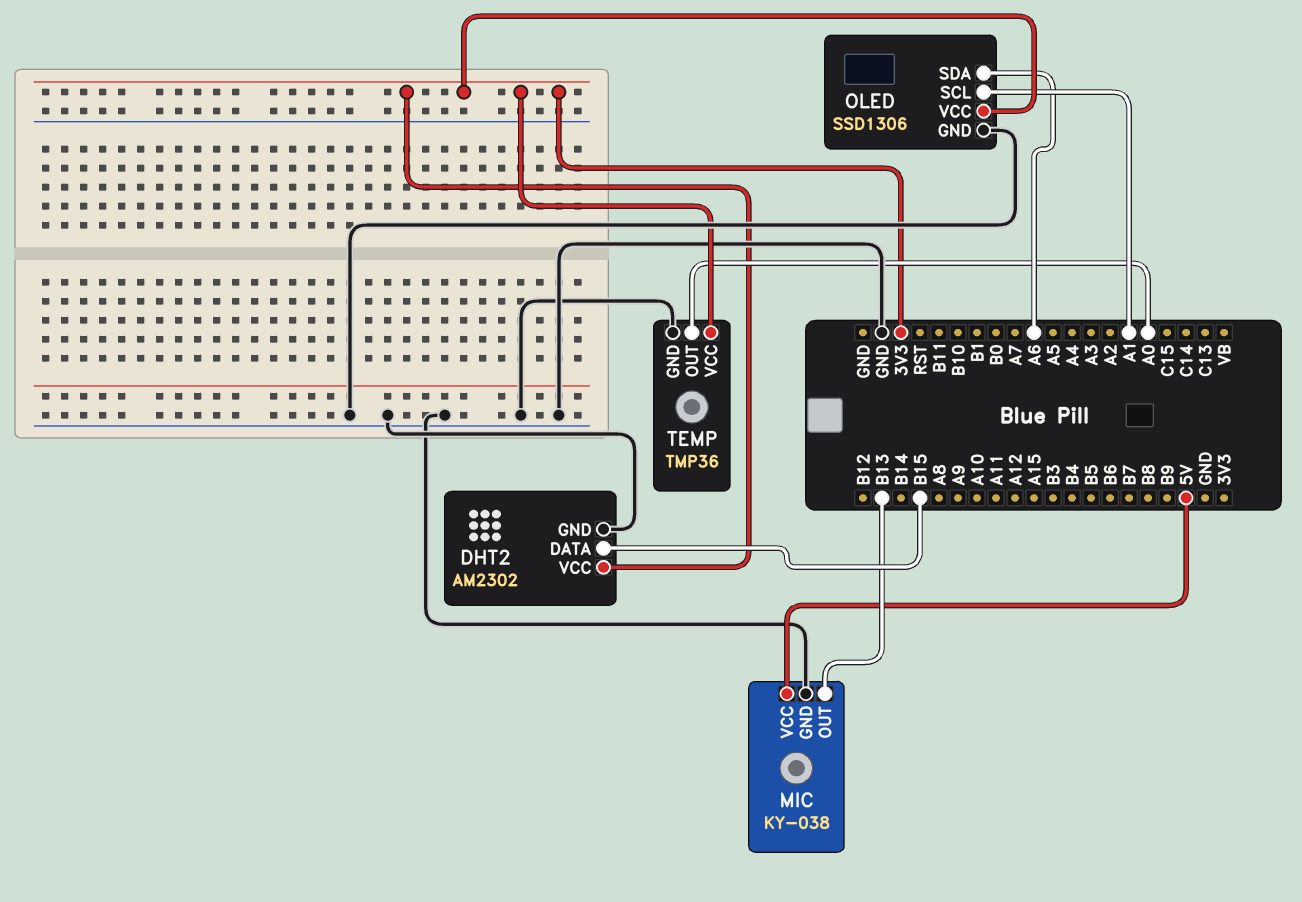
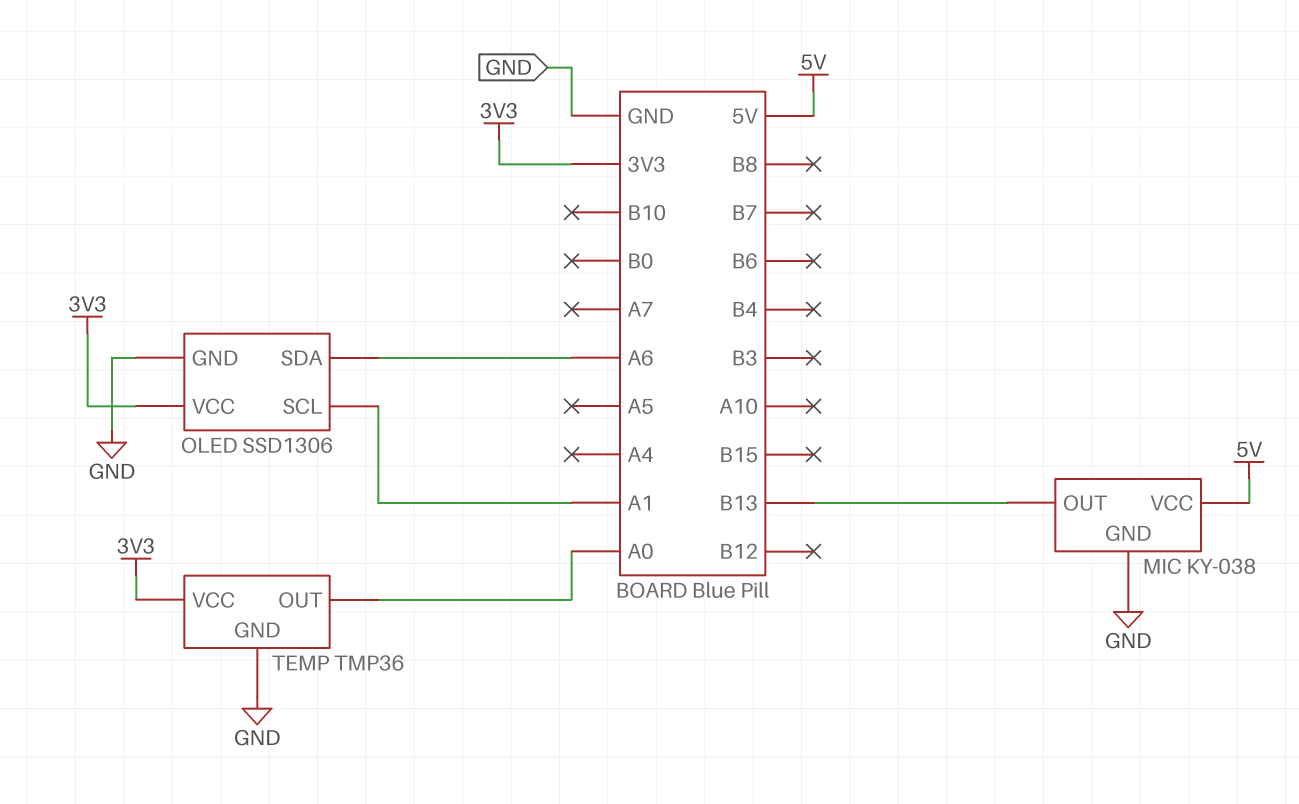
DHT2: AM2302 -> none
DHT2 pin DATA: B15 -> none
DHT2 pin GND: GND -> none
DHT2 pin VCC: 3V3 -> none

